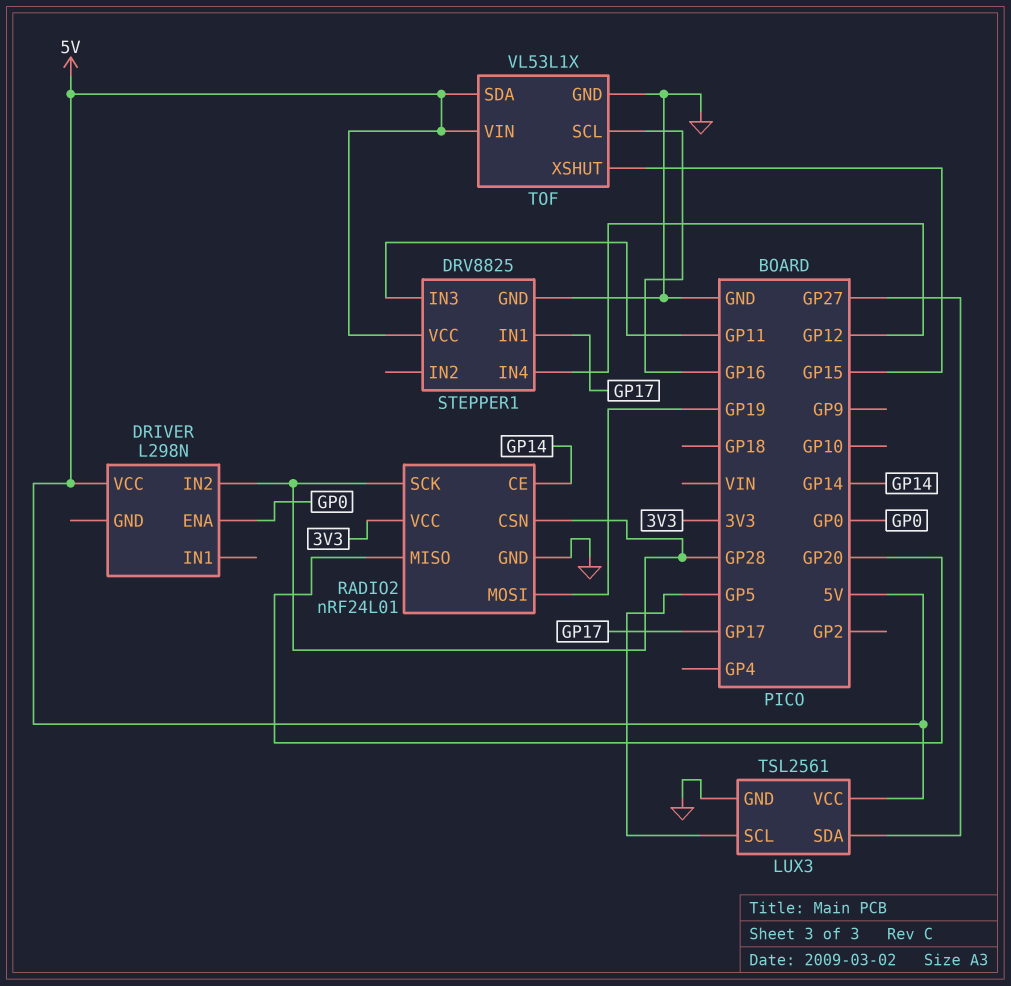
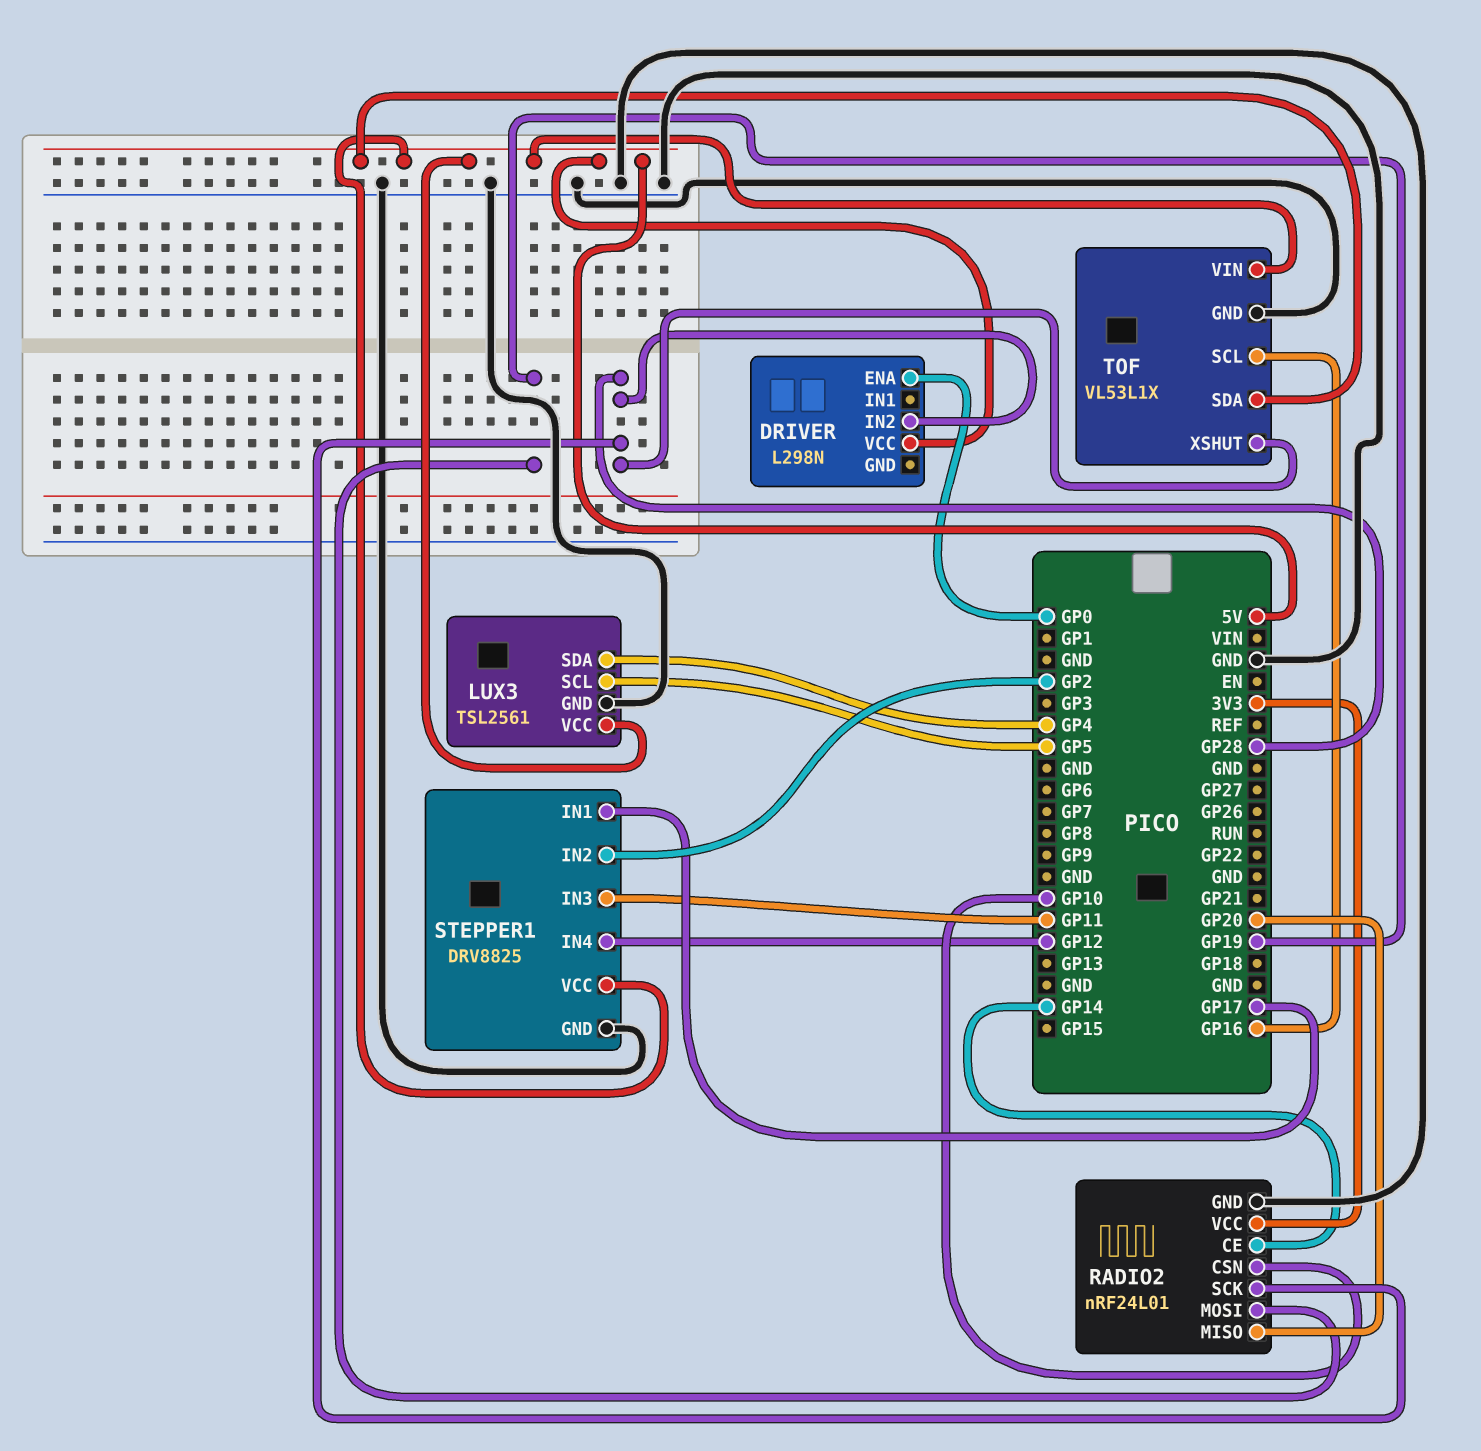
LUX3 pin SDA: GP27 -> GP4
RADIO2 pin CSN: GP28 -> GP10
STEPPER1 pin IN2: none -> GP2
TOF pin XSHUT: GP15 -> GP28

